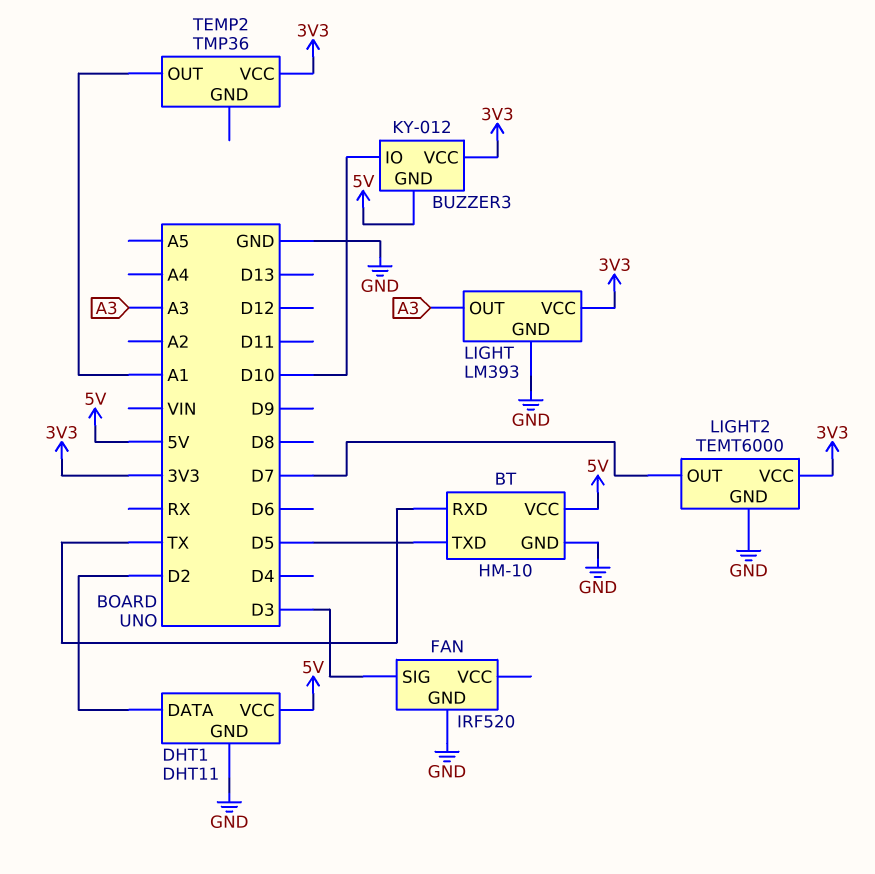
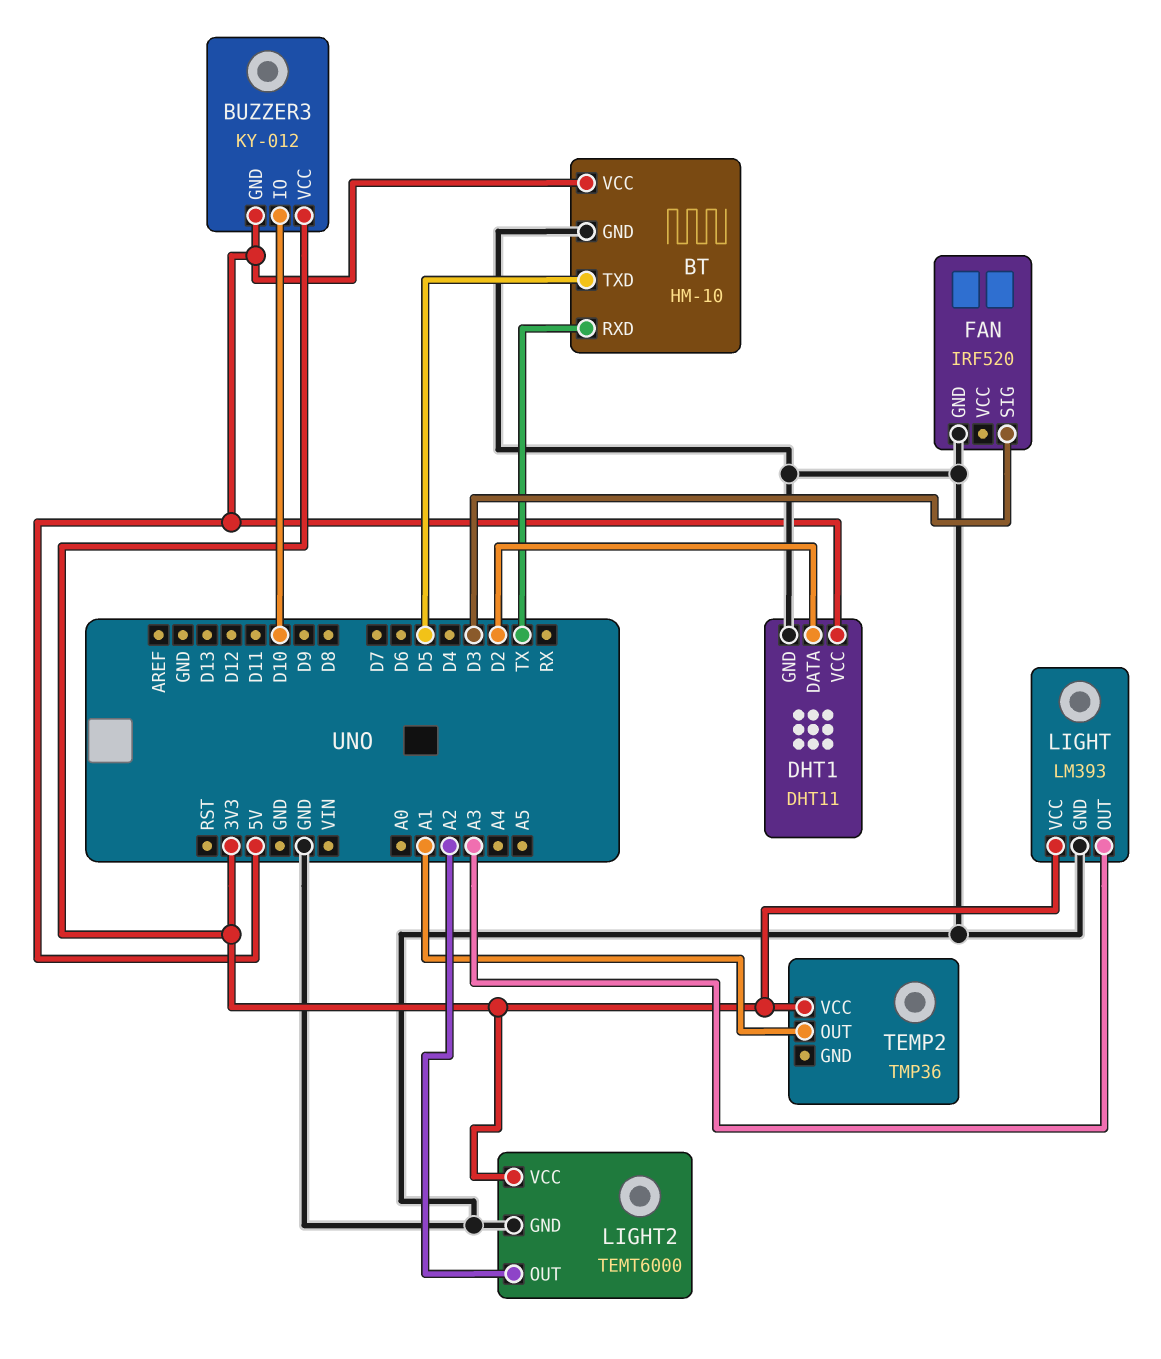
LIGHT2 pin OUT: D7 -> A2

